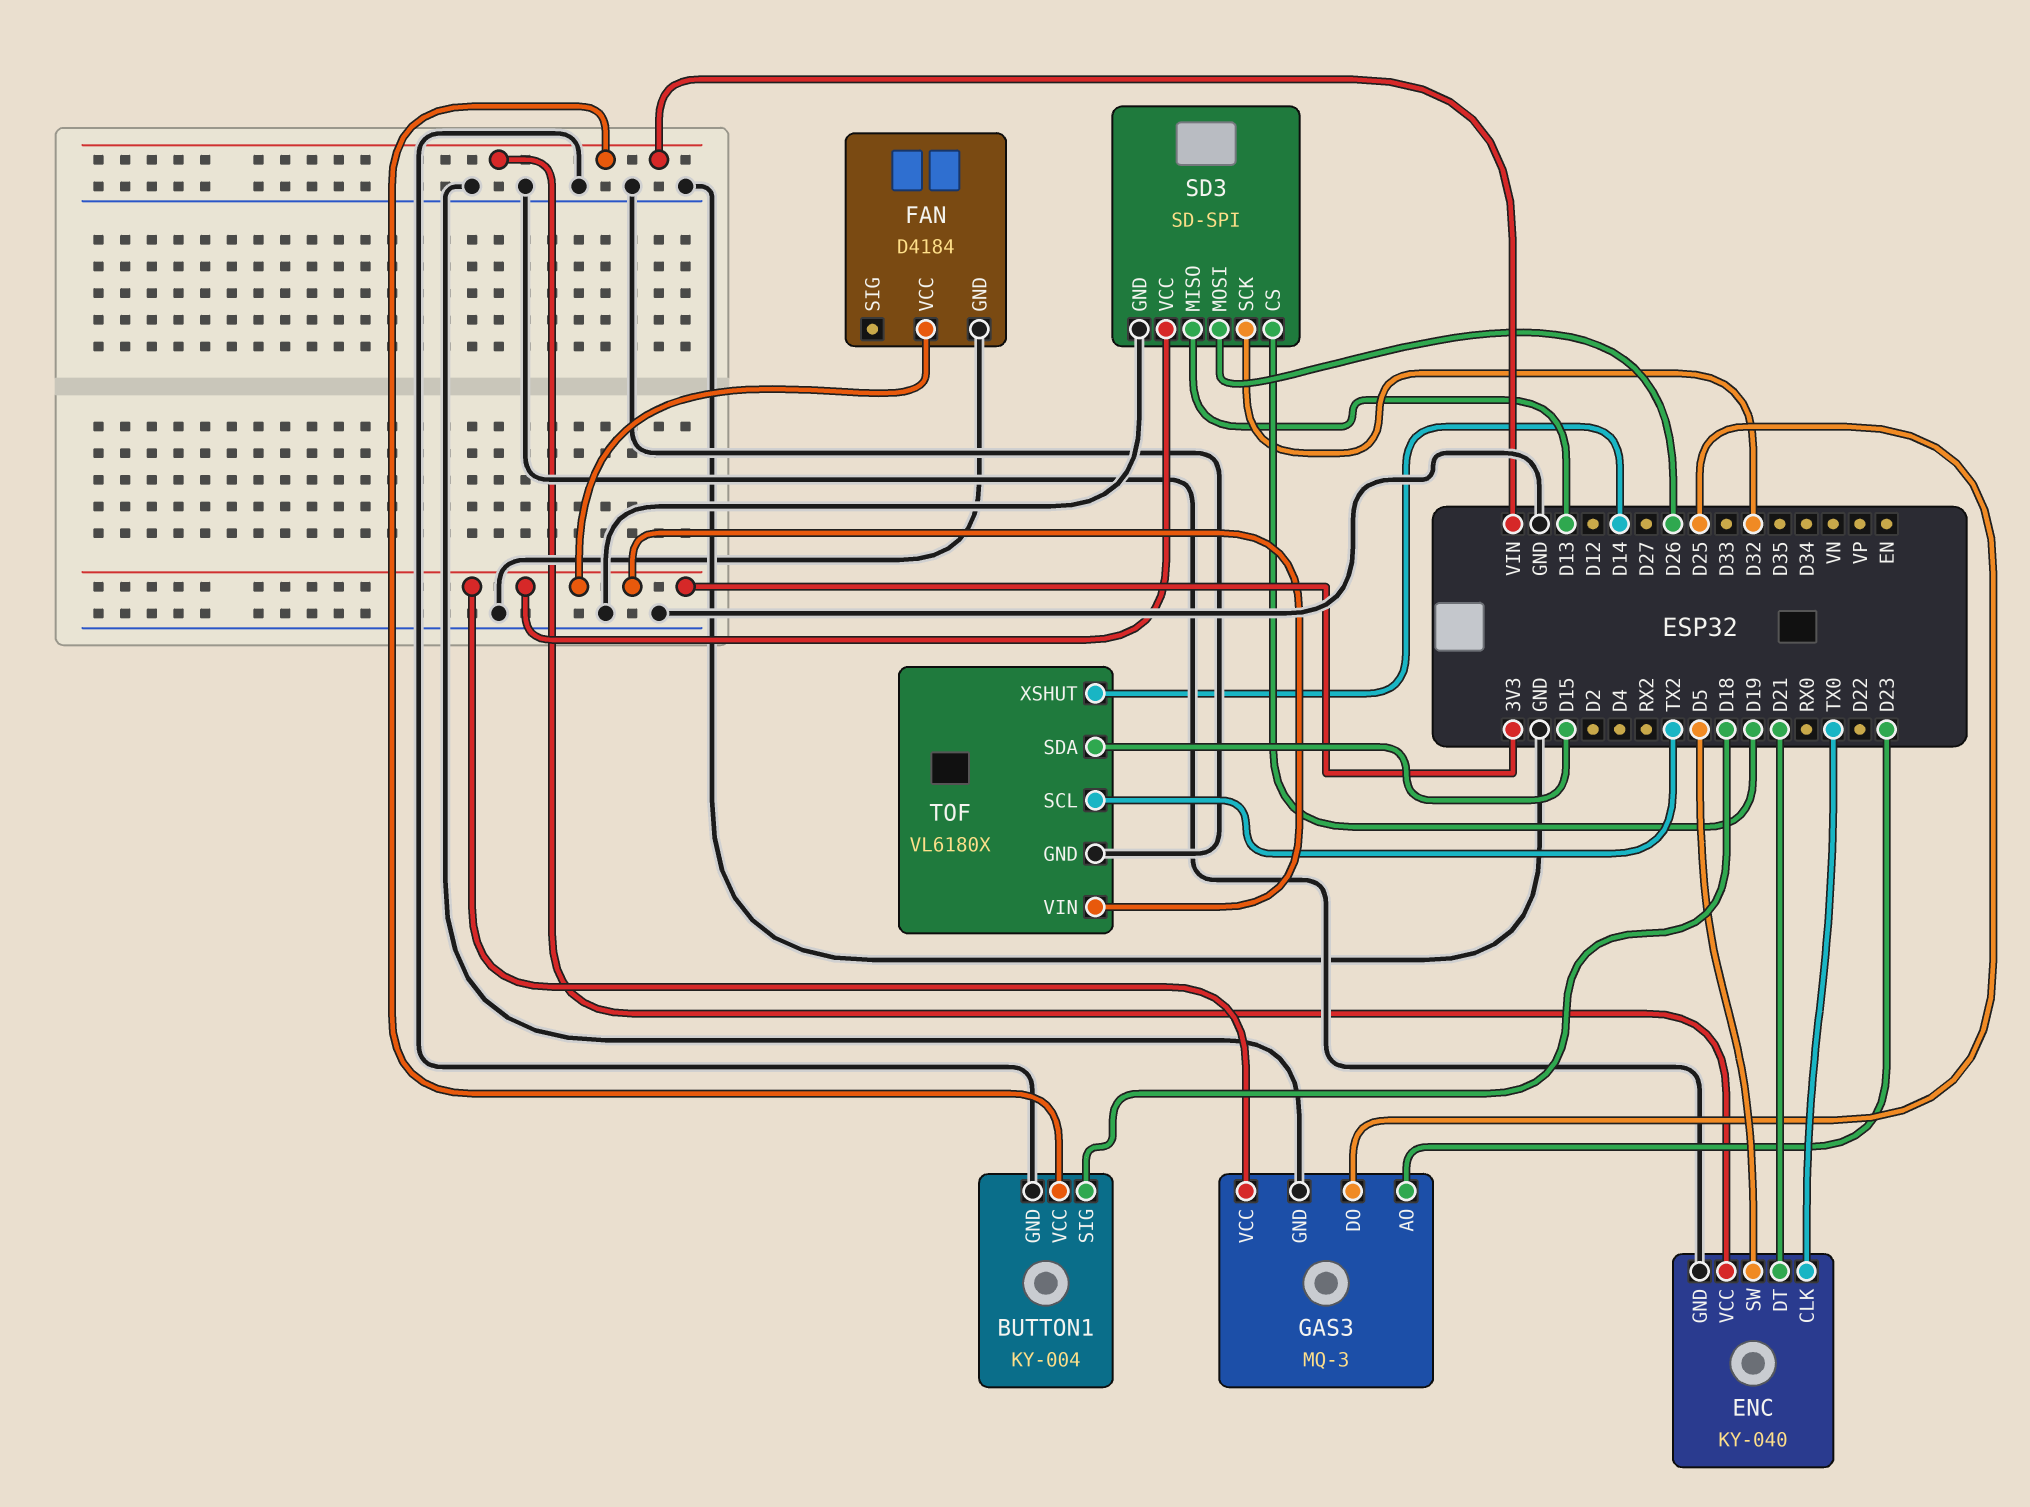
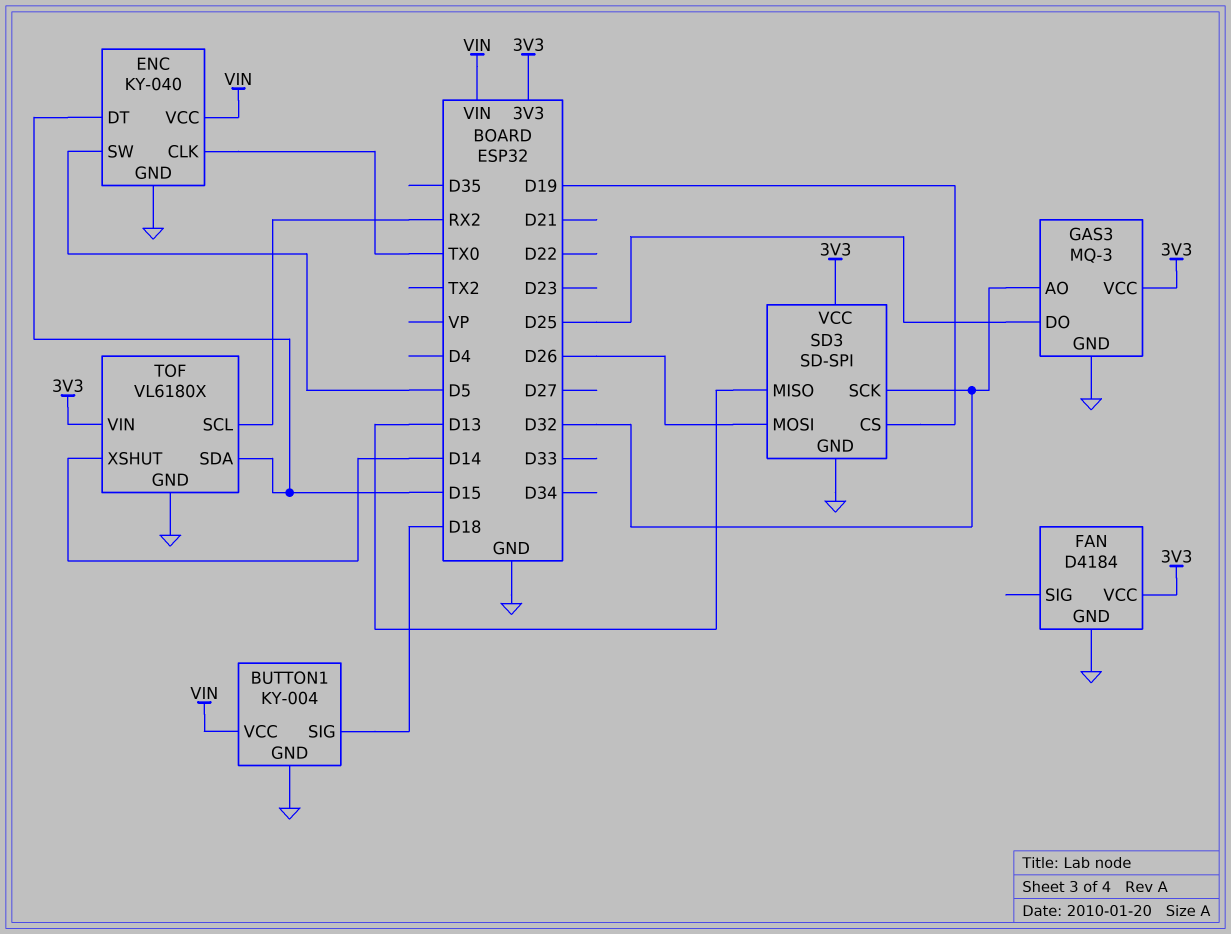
ENC pin DT: D21 -> D15
GAS3 pin AO: D23 -> D32
TOF pin SCL: TX2 -> RX2

